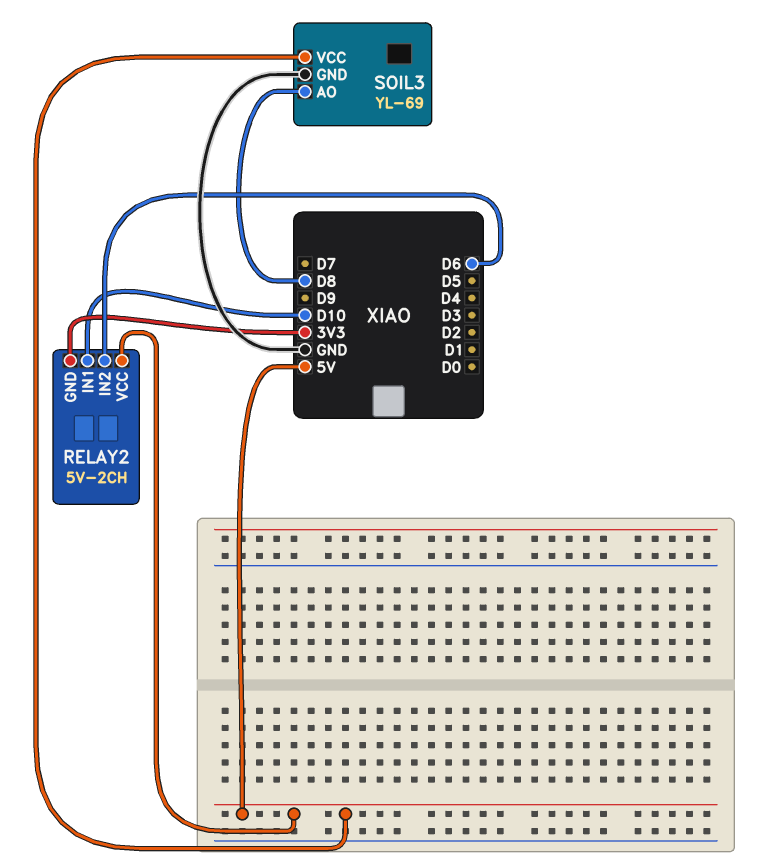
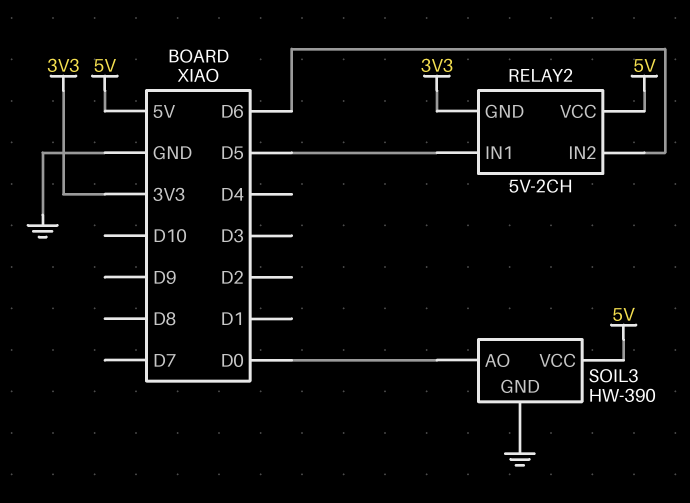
RELAY2 pin IN1: D10 -> D5
SOIL3: YL-69 -> HW-390
SOIL3 pin AO: D8 -> D0

